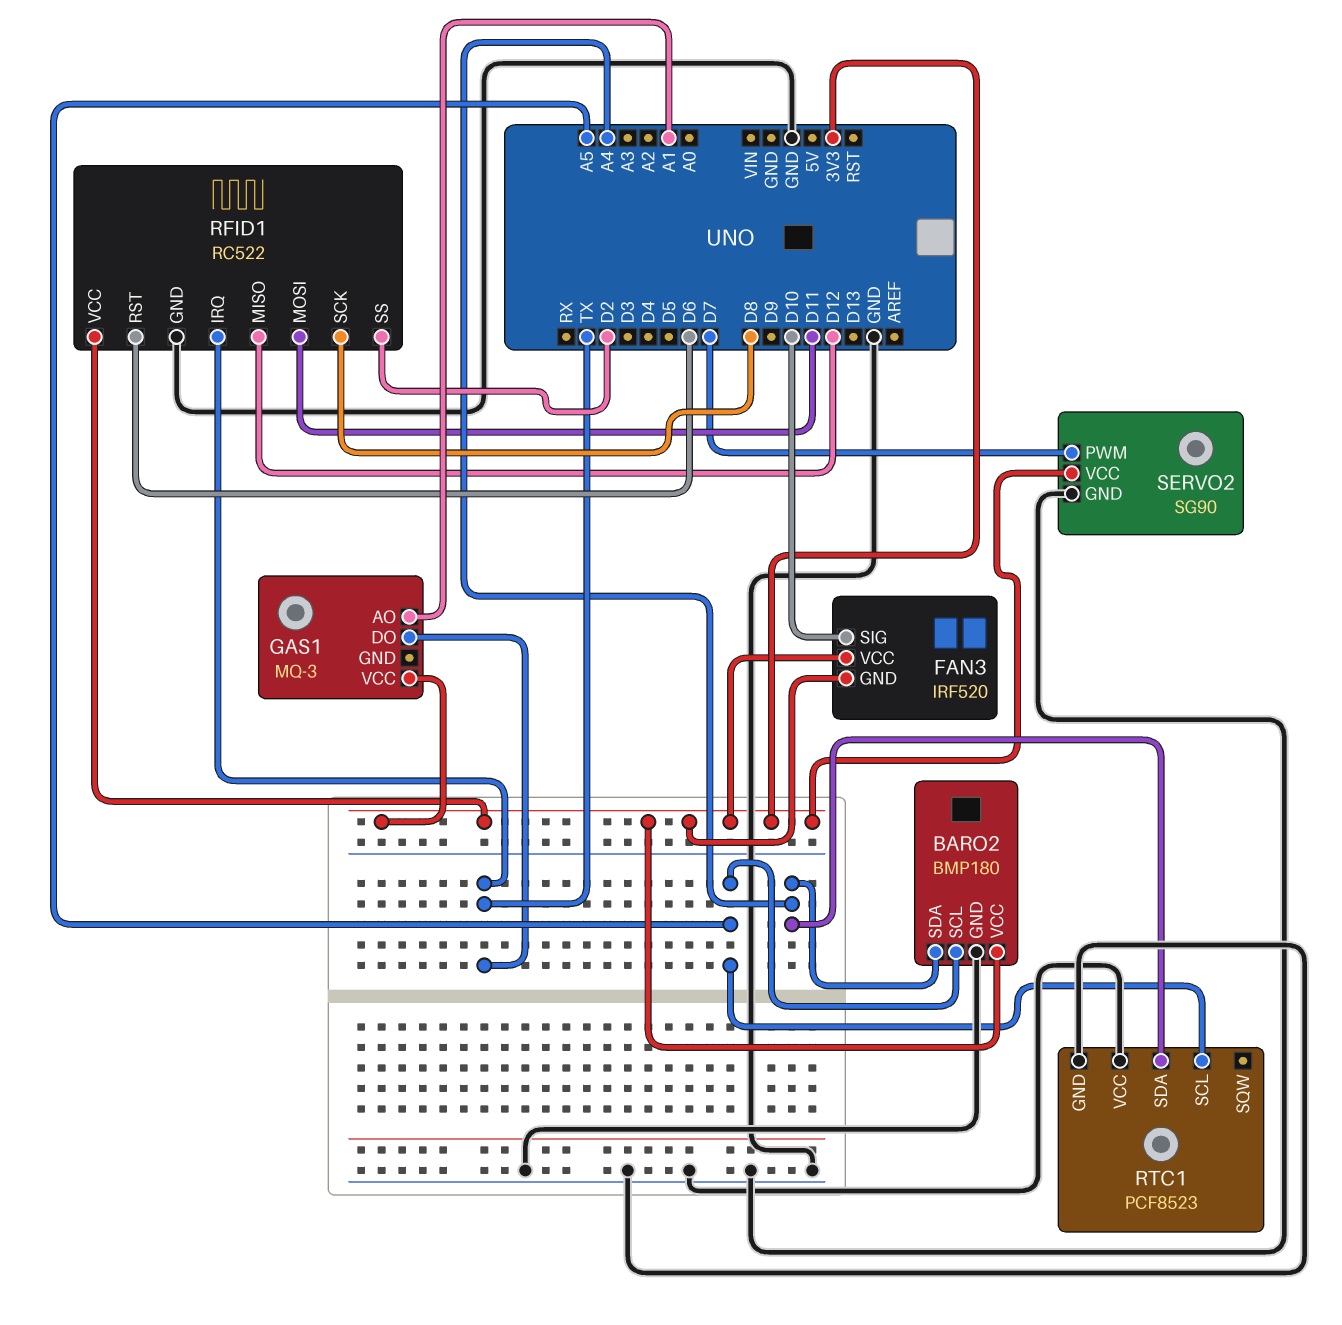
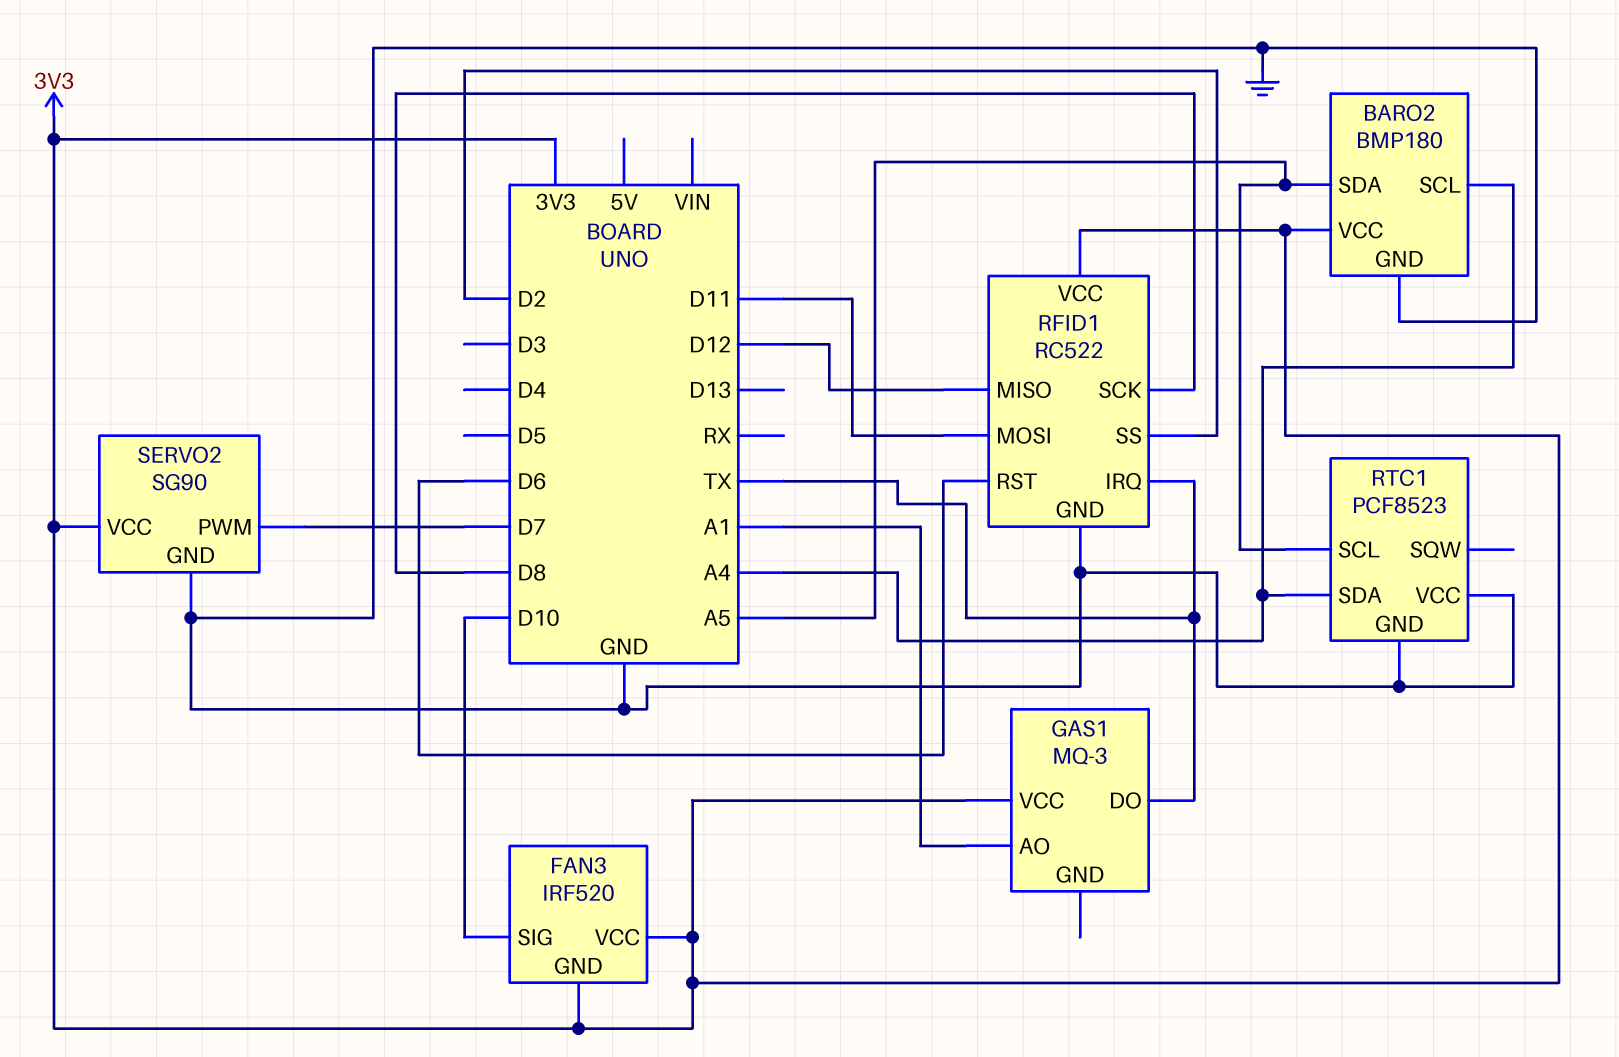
BARO2 pin SCL: A5 -> A4
BARO2 pin SDA: A4 -> A5

